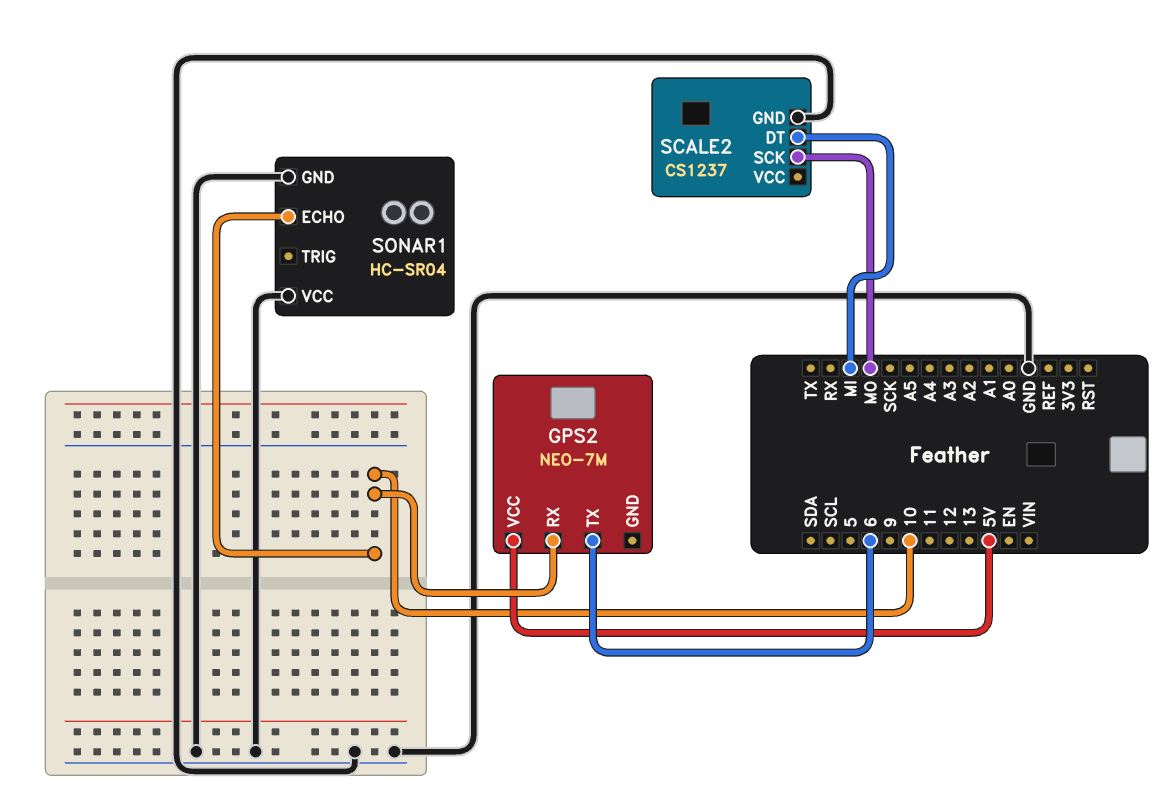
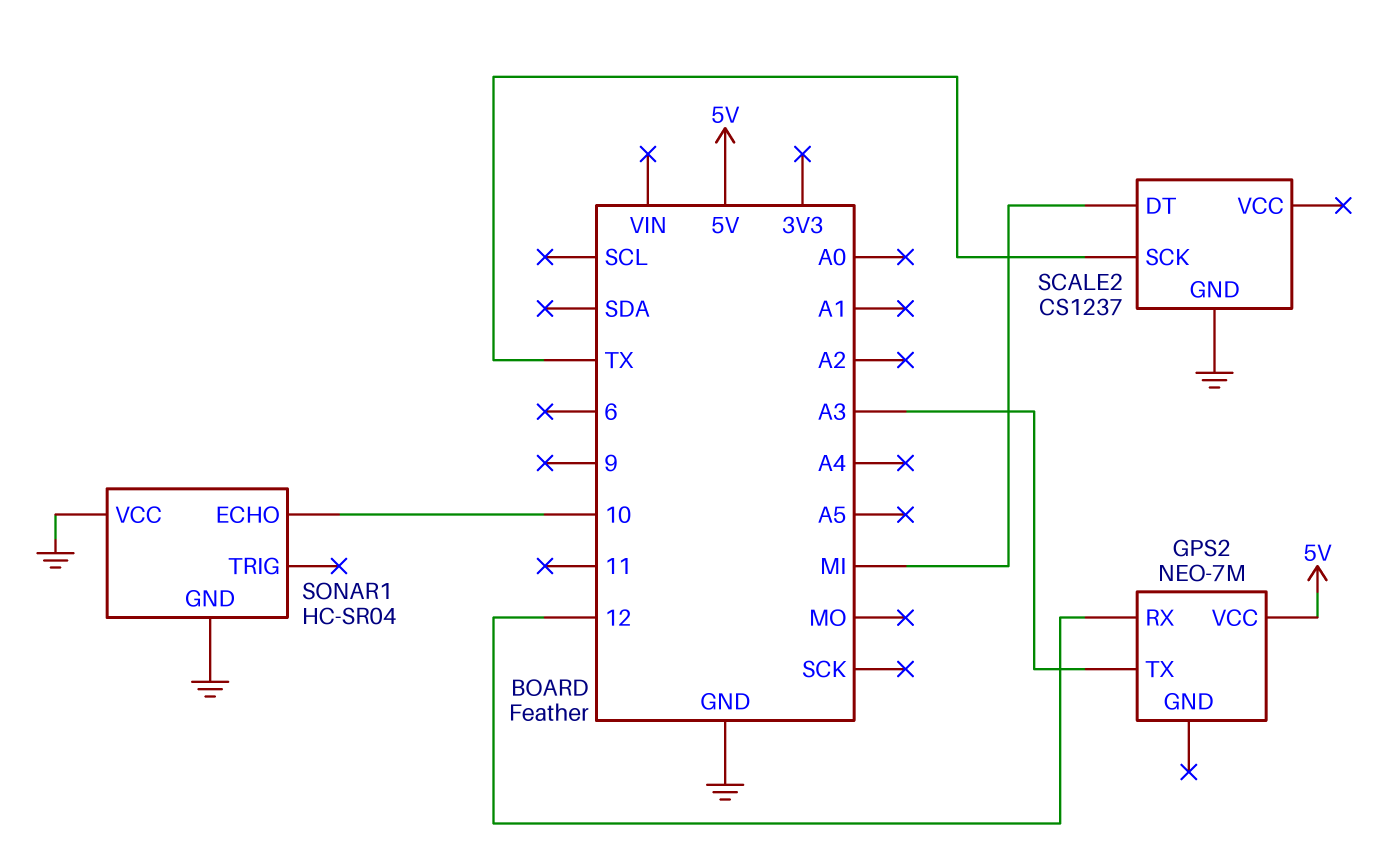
GPS2 pin RX: 10 -> 12
GPS2 pin TX: 6 -> A3
SCALE2 pin SCK: MO -> TX

